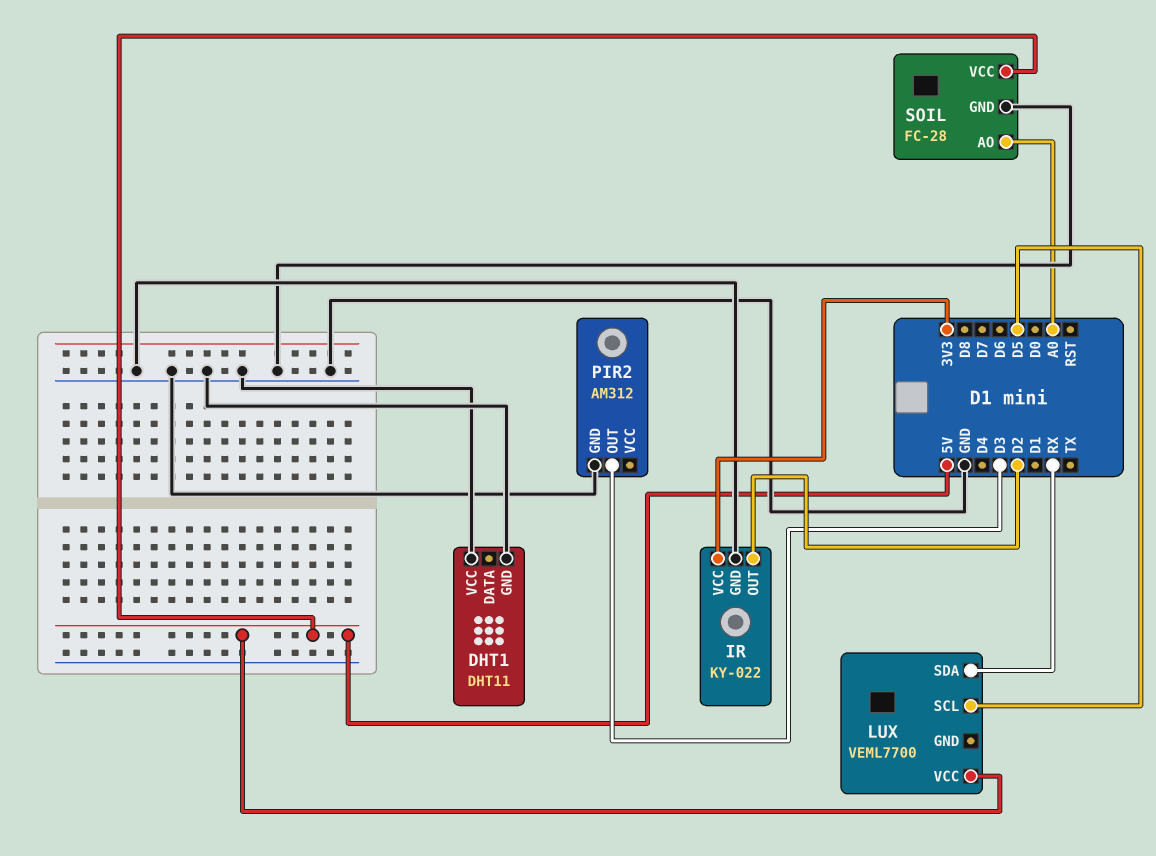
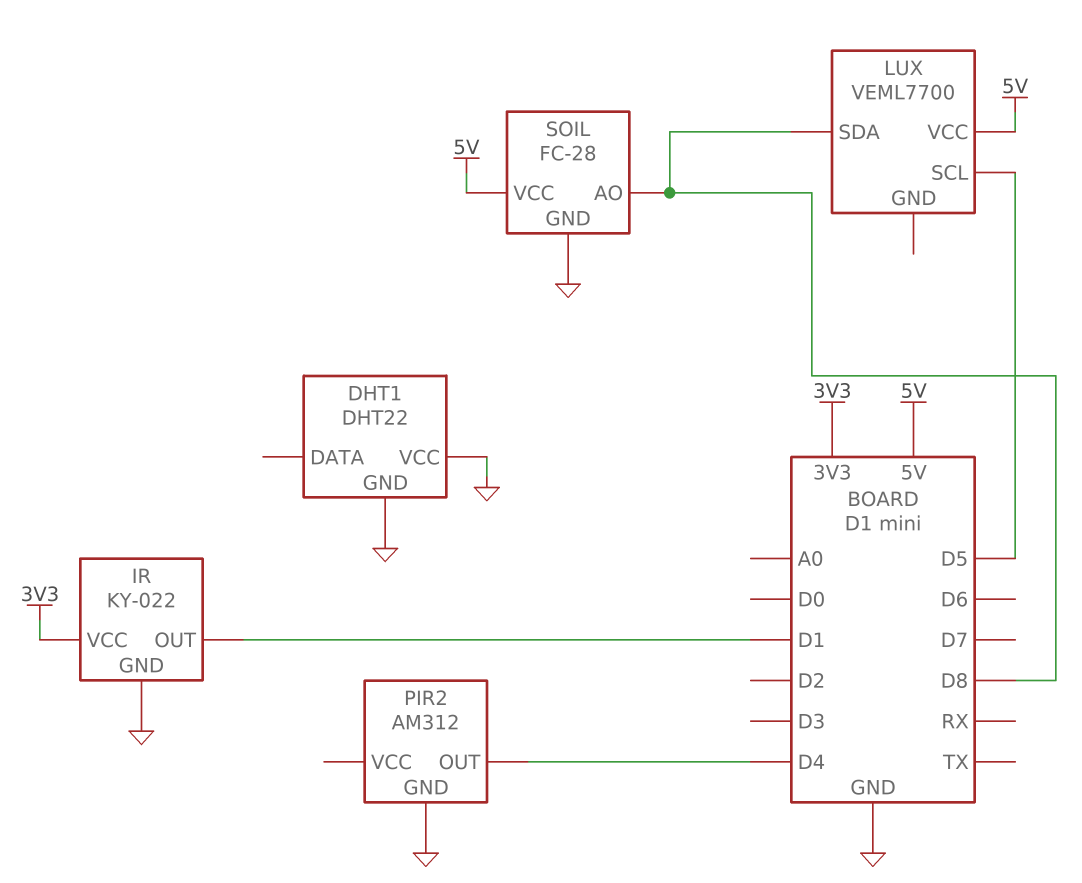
DHT1: DHT11 -> DHT22
IR pin OUT: D2 -> D1
LUX pin SDA: RX -> D8
PIR2 pin OUT: D3 -> D4
SOIL pin AO: A0 -> D8

